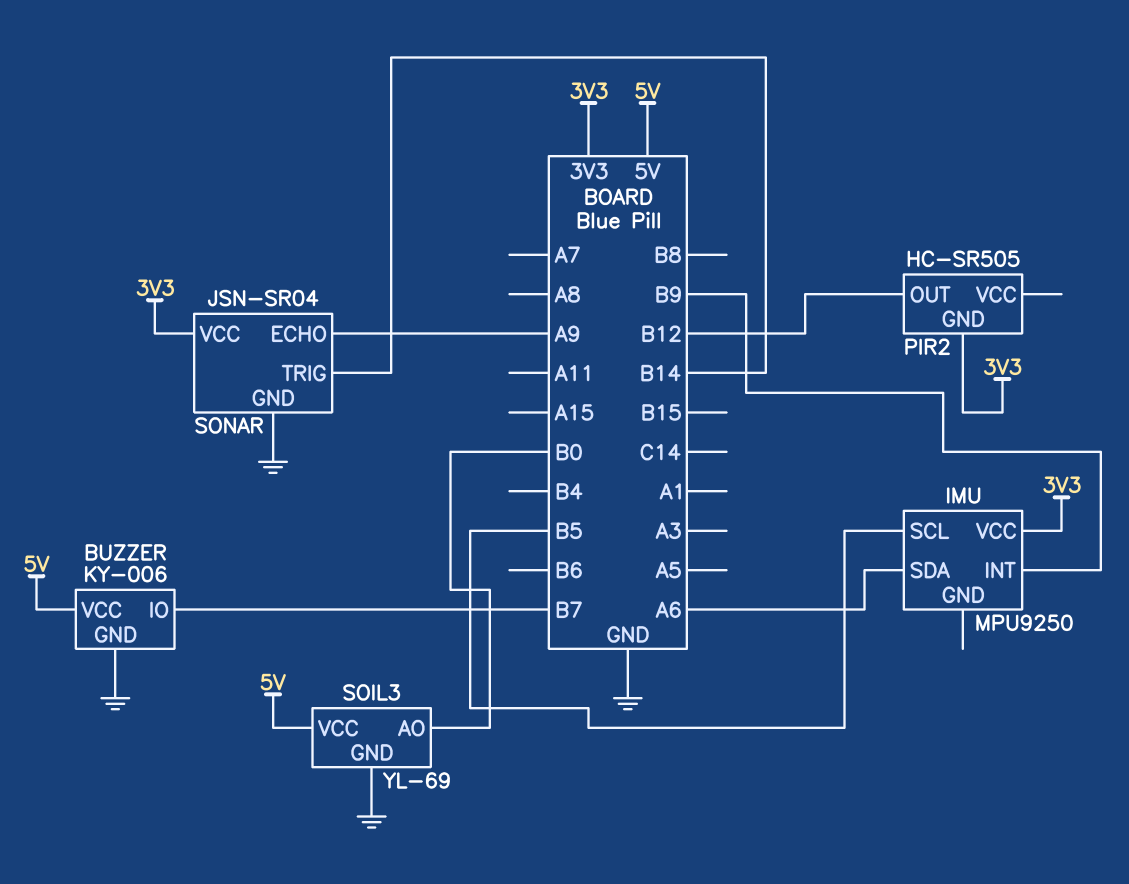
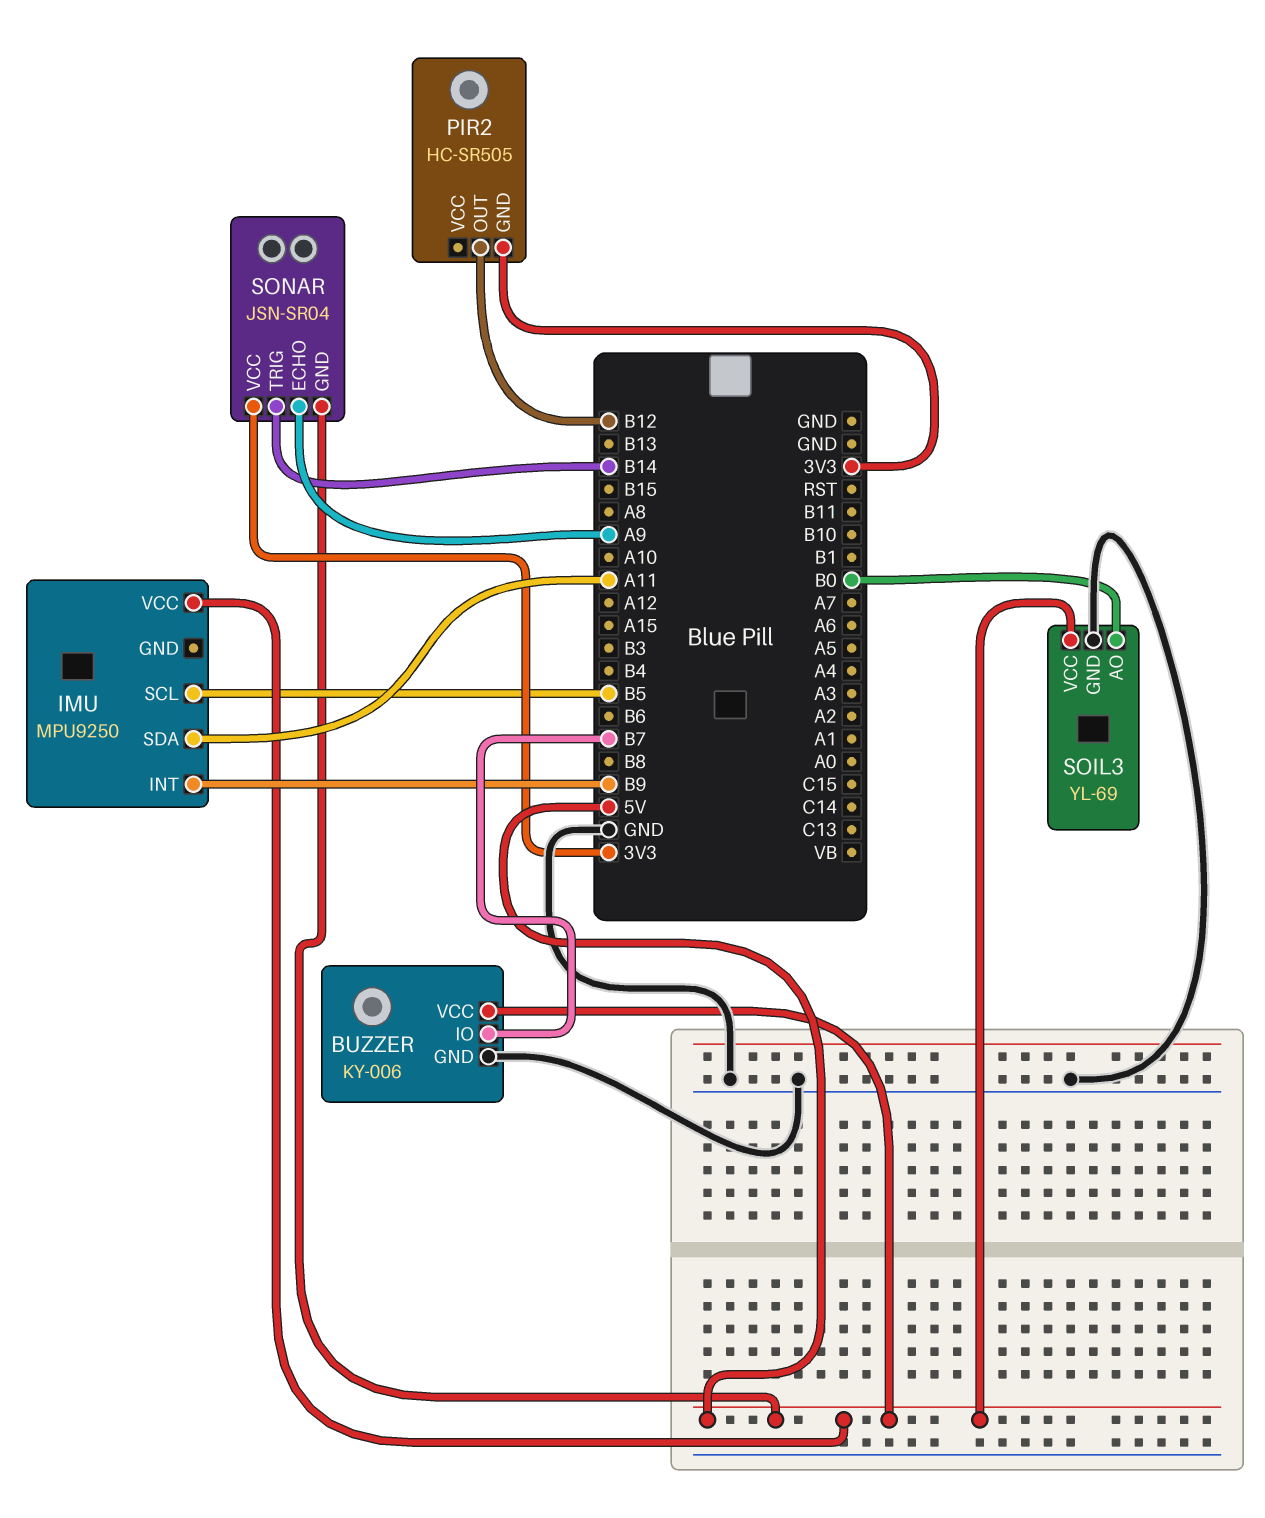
IMU pin SDA: A6 -> A11
IMU pin VCC: 3V3 -> 5V
SONAR pin GND: GND -> 5V

